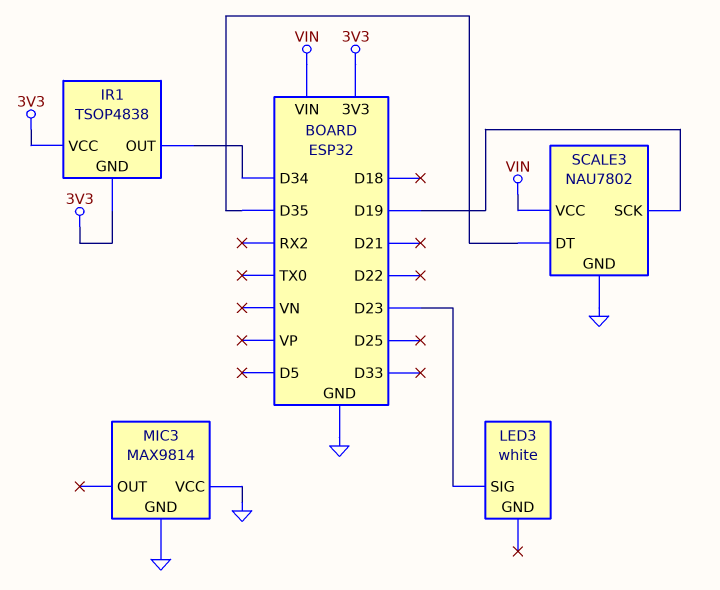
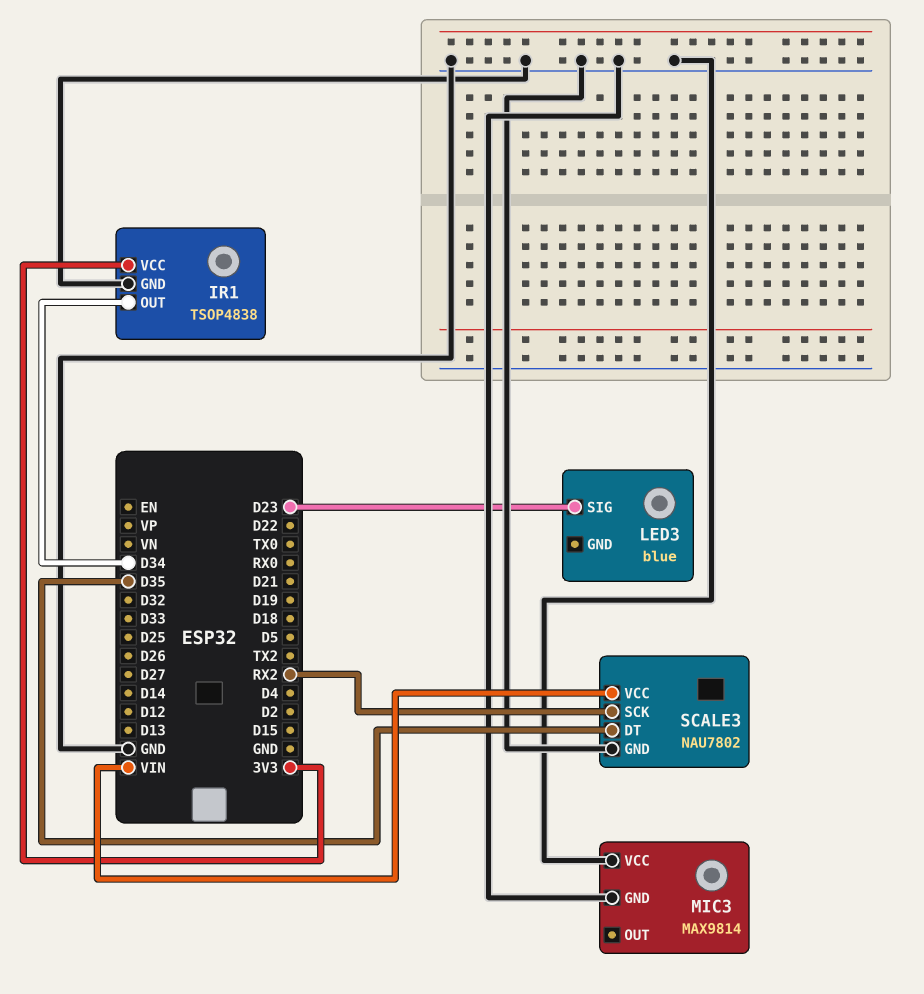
IR1 pin GND: 3V3 -> GND
LED3: white -> blue
SCALE3 pin SCK: D19 -> RX2

